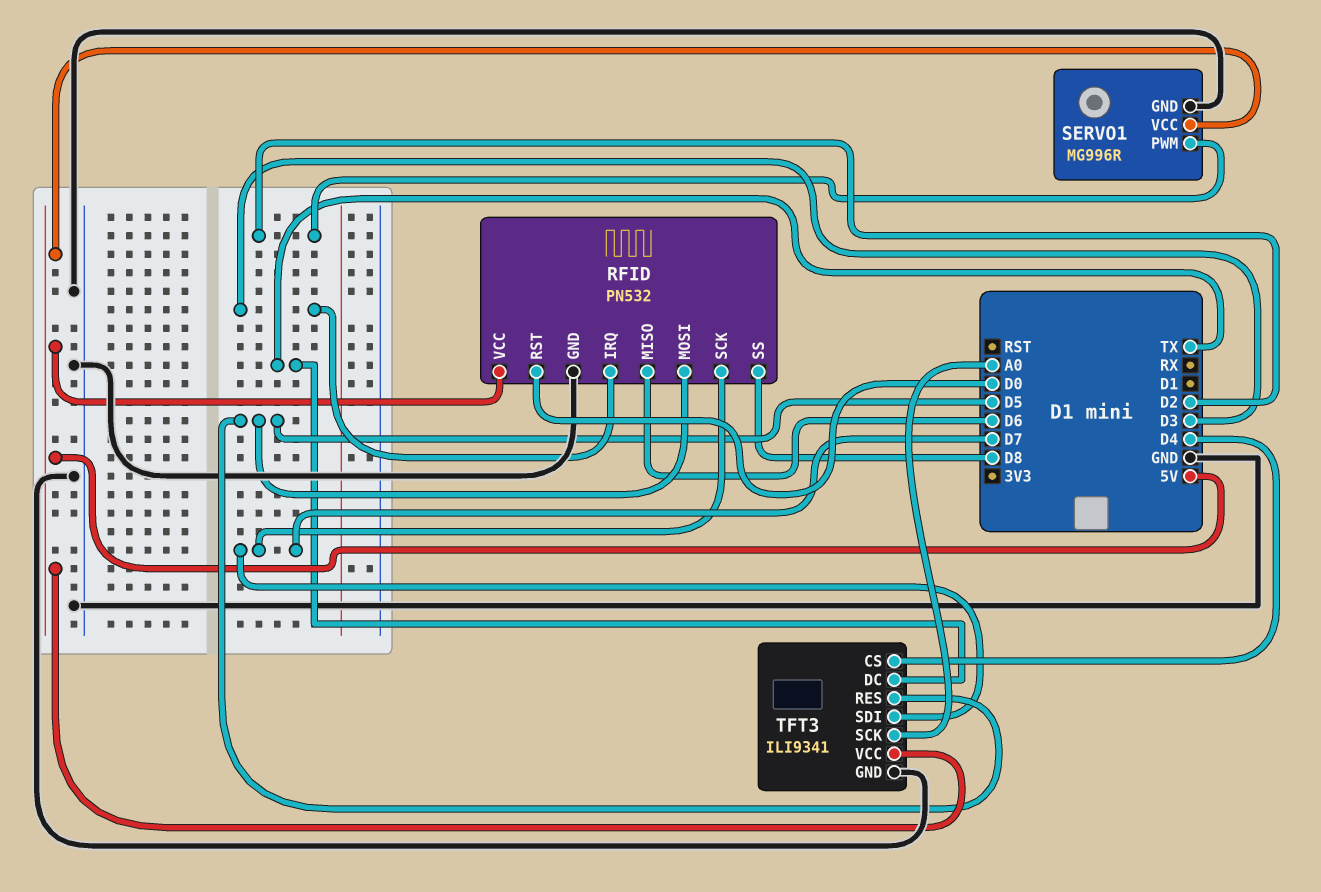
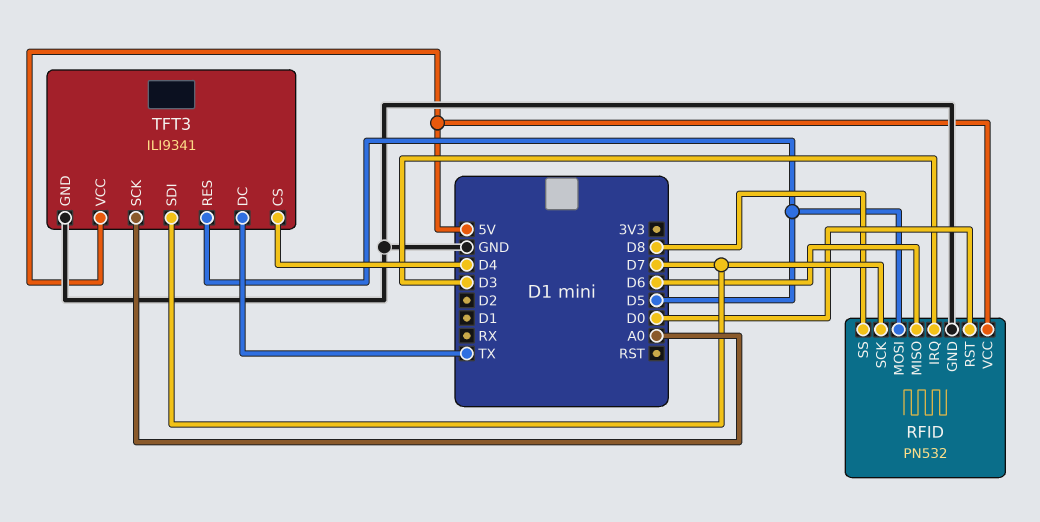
SERVO1: MG996R -> none
SERVO1 pin GND: GND -> none
SERVO1 pin PWM: D2 -> none
SERVO1 pin VCC: 5V -> none

